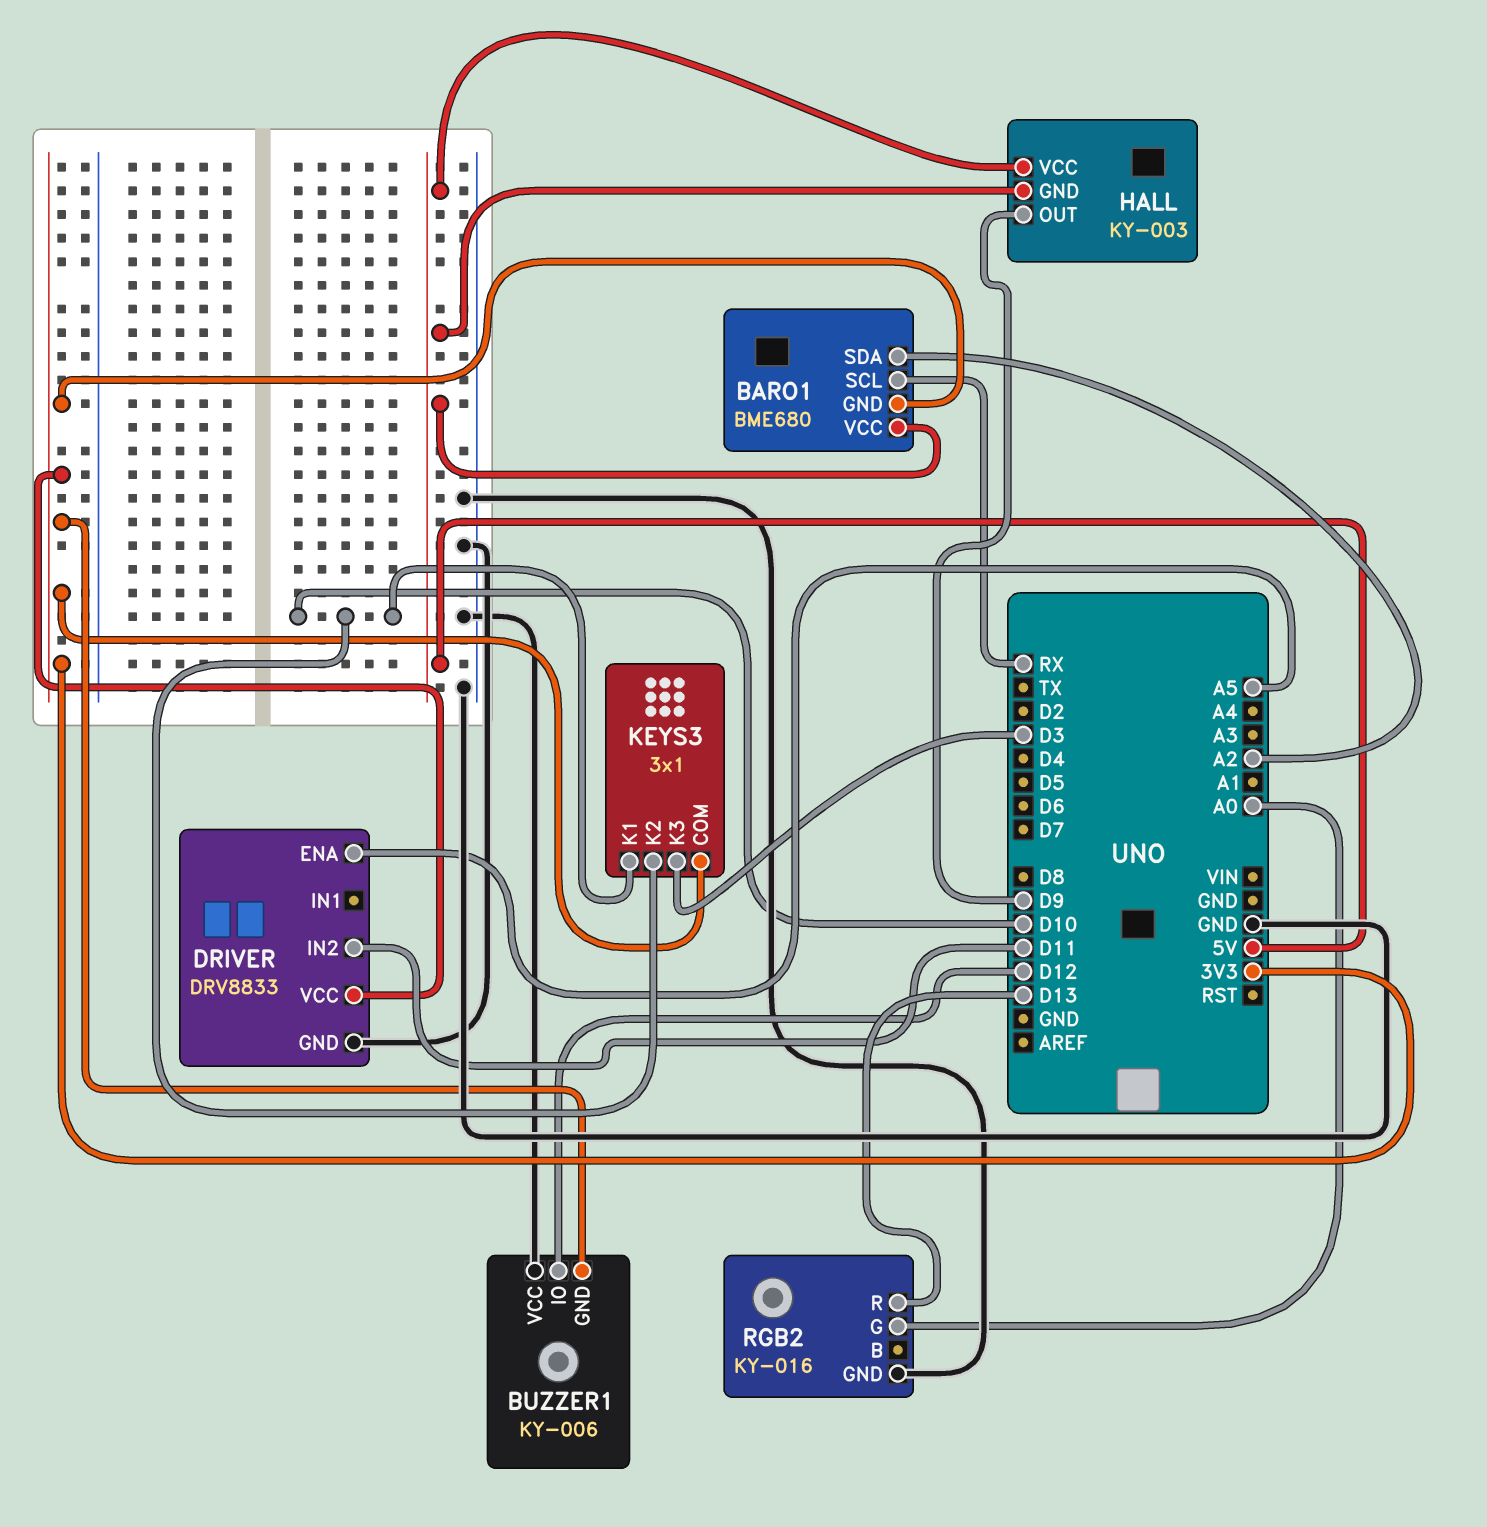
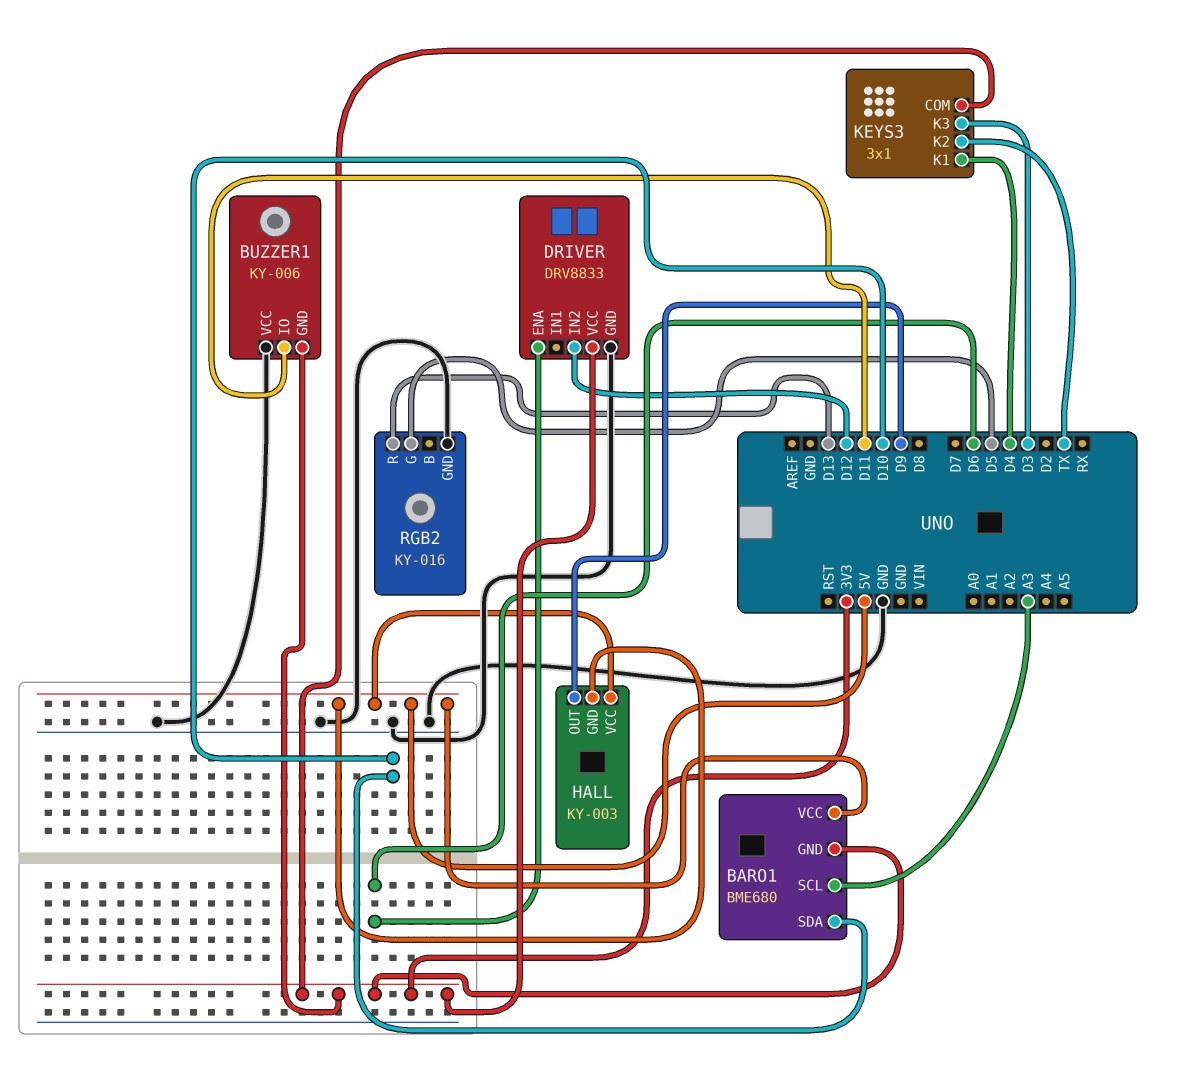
BARO1 pin SCL: RX -> A3
BARO1 pin SDA: A2 -> D10
BUZZER1 pin IO: D12 -> D11
DRIVER pin ENA: A5 -> D6
DRIVER pin IN2: D11 -> D12
KEYS3 pin K1: D10 -> D4
KEYS3 pin K2: D10 -> TX
RGB2 pin G: A0 -> D5

